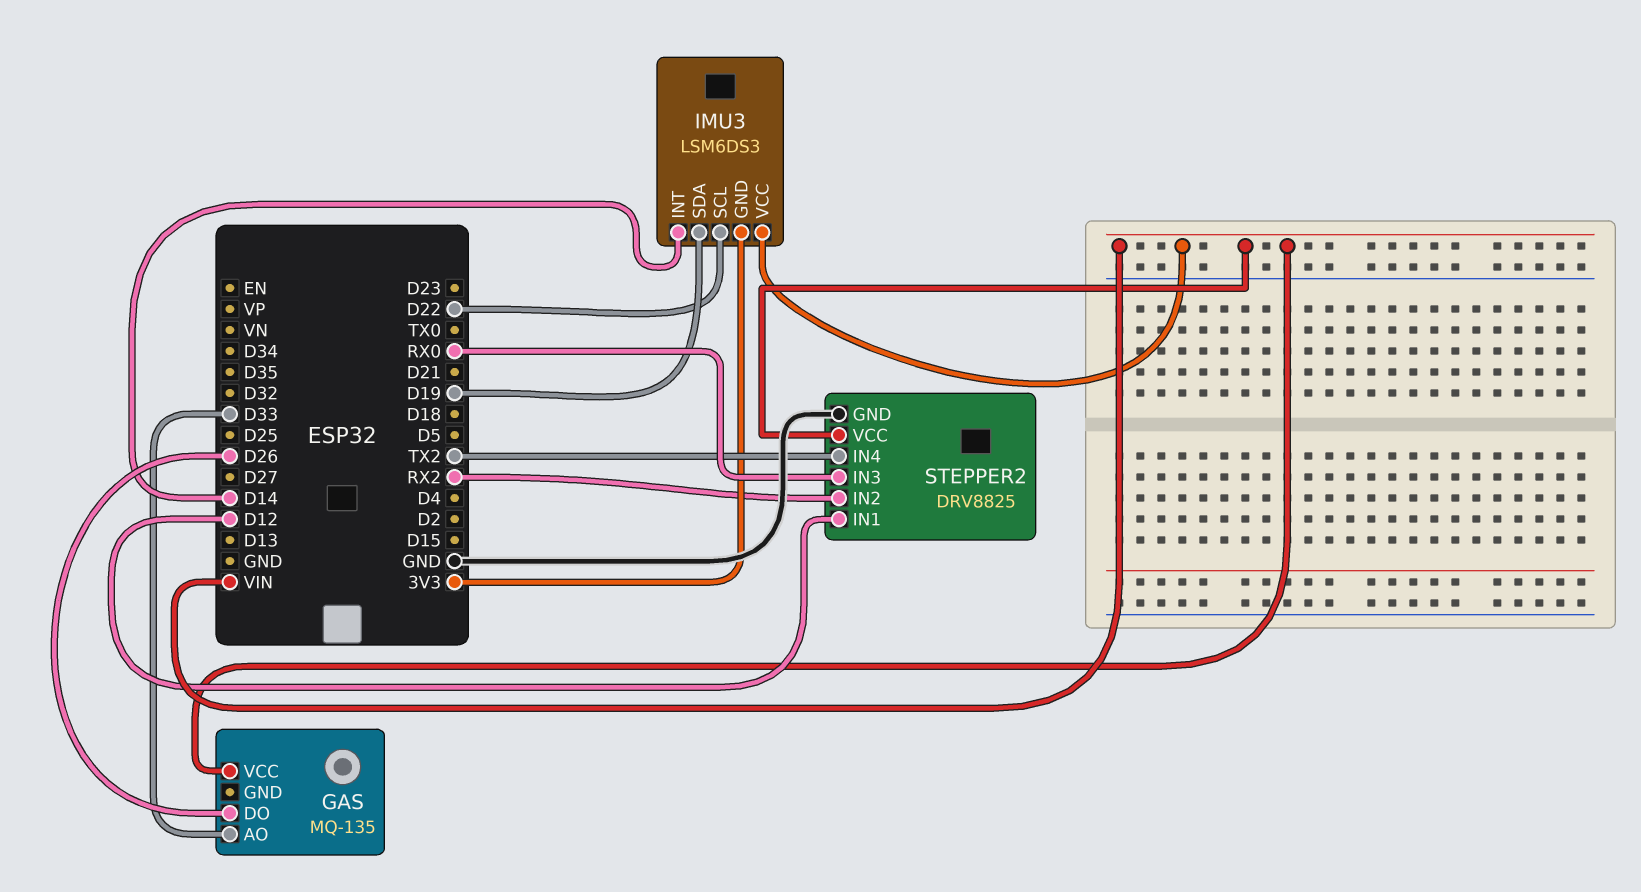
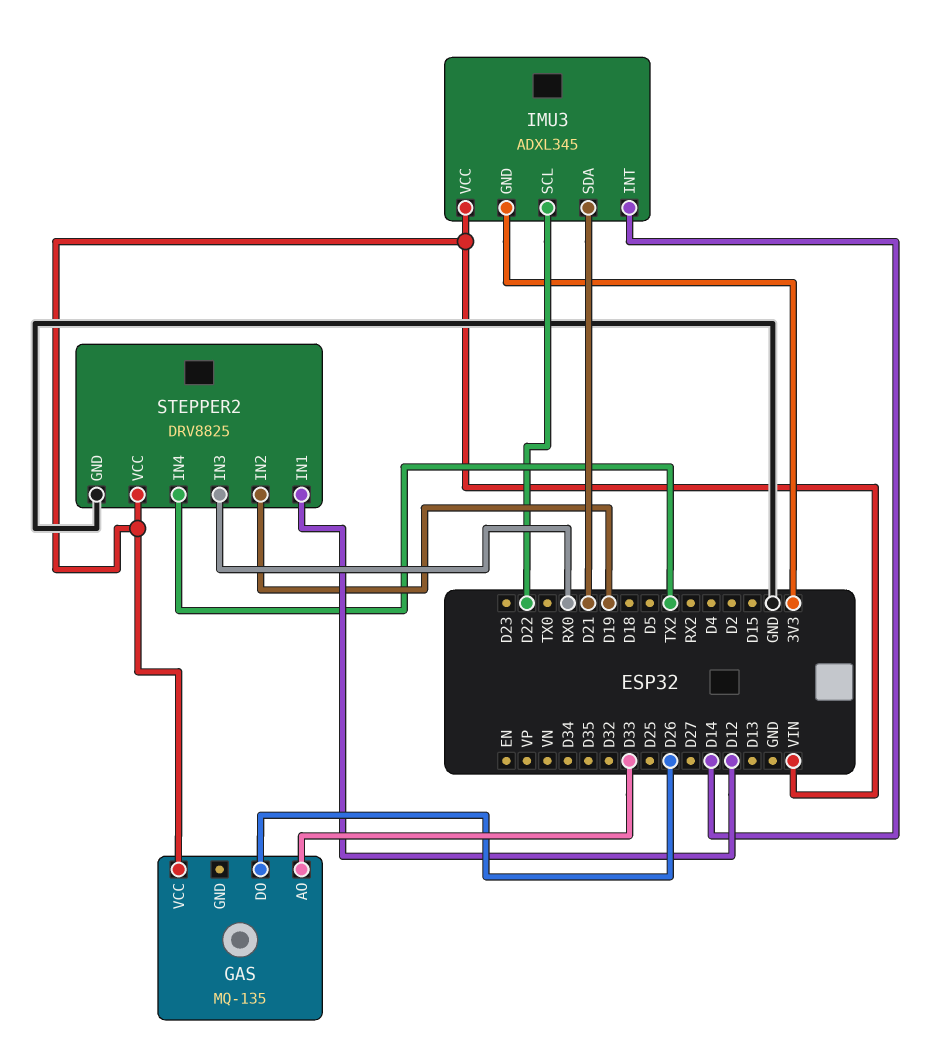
IMU3: LSM6DS3 -> ADXL345
IMU3 pin SDA: D19 -> D21
STEPPER2 pin IN2: RX2 -> D19

